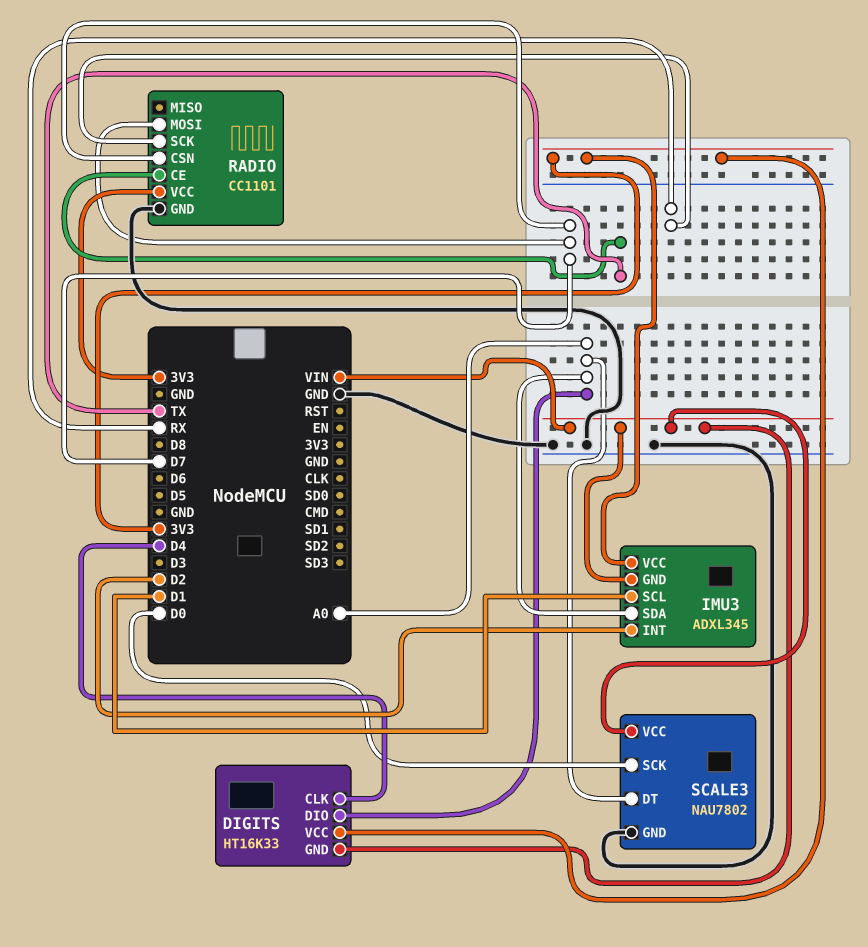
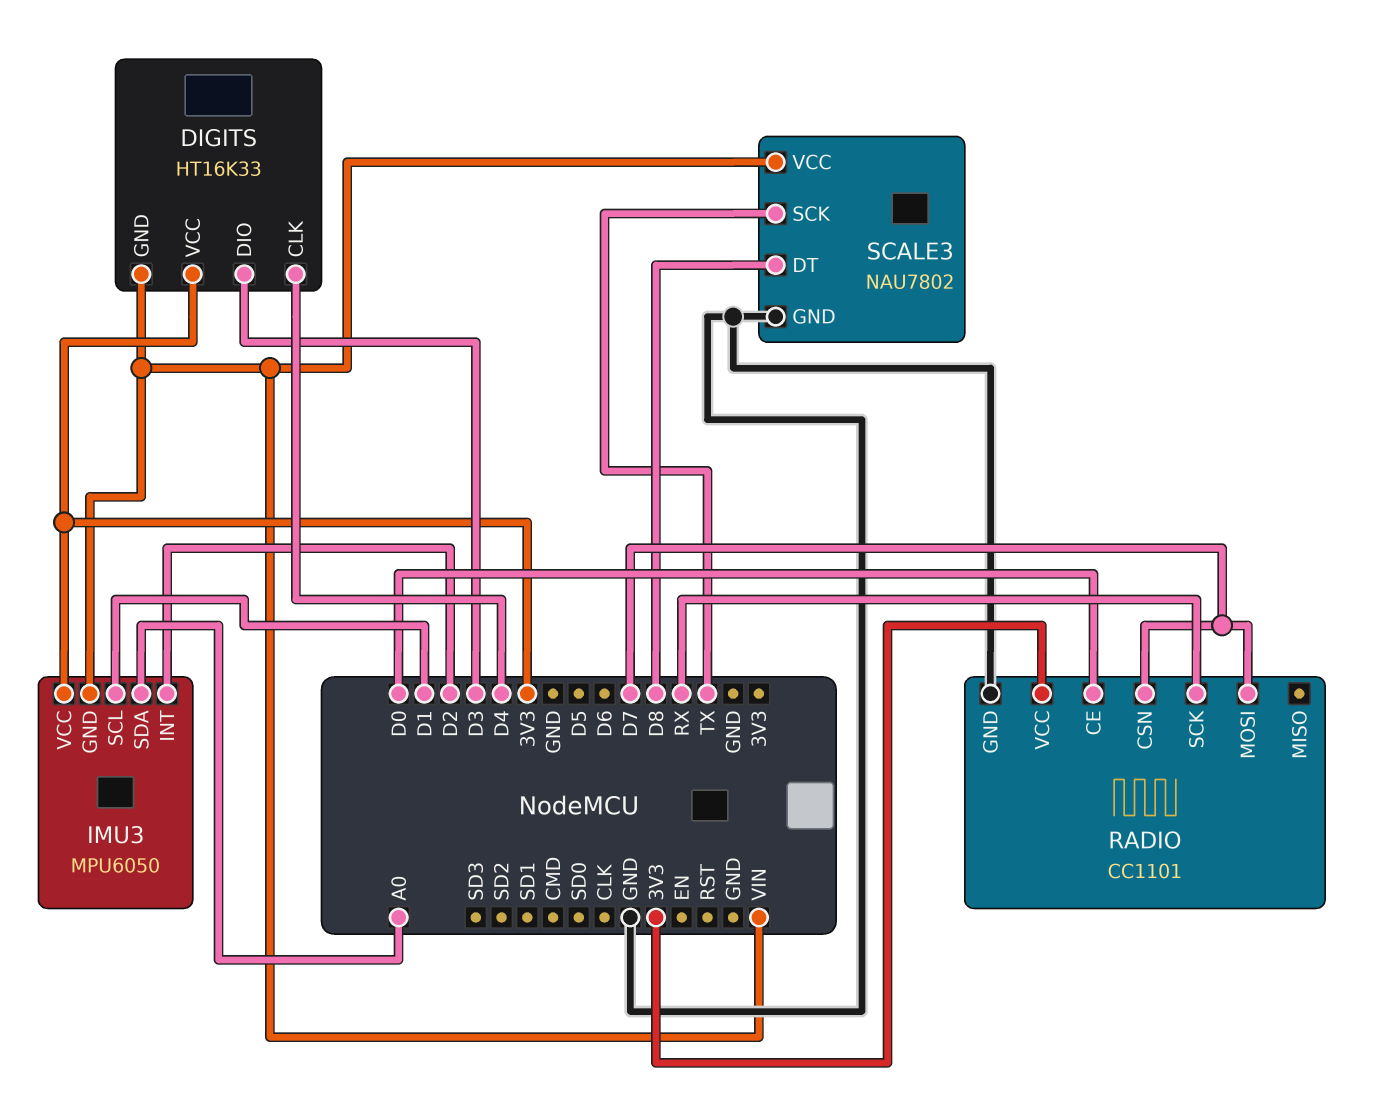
DIGITS pin DIO: A0 -> D3
IMU3: ADXL345 -> MPU6050
RADIO pin CE: TX -> D0
SCALE3 pin DT: A0 -> D8
SCALE3 pin SCK: D0 -> TX

